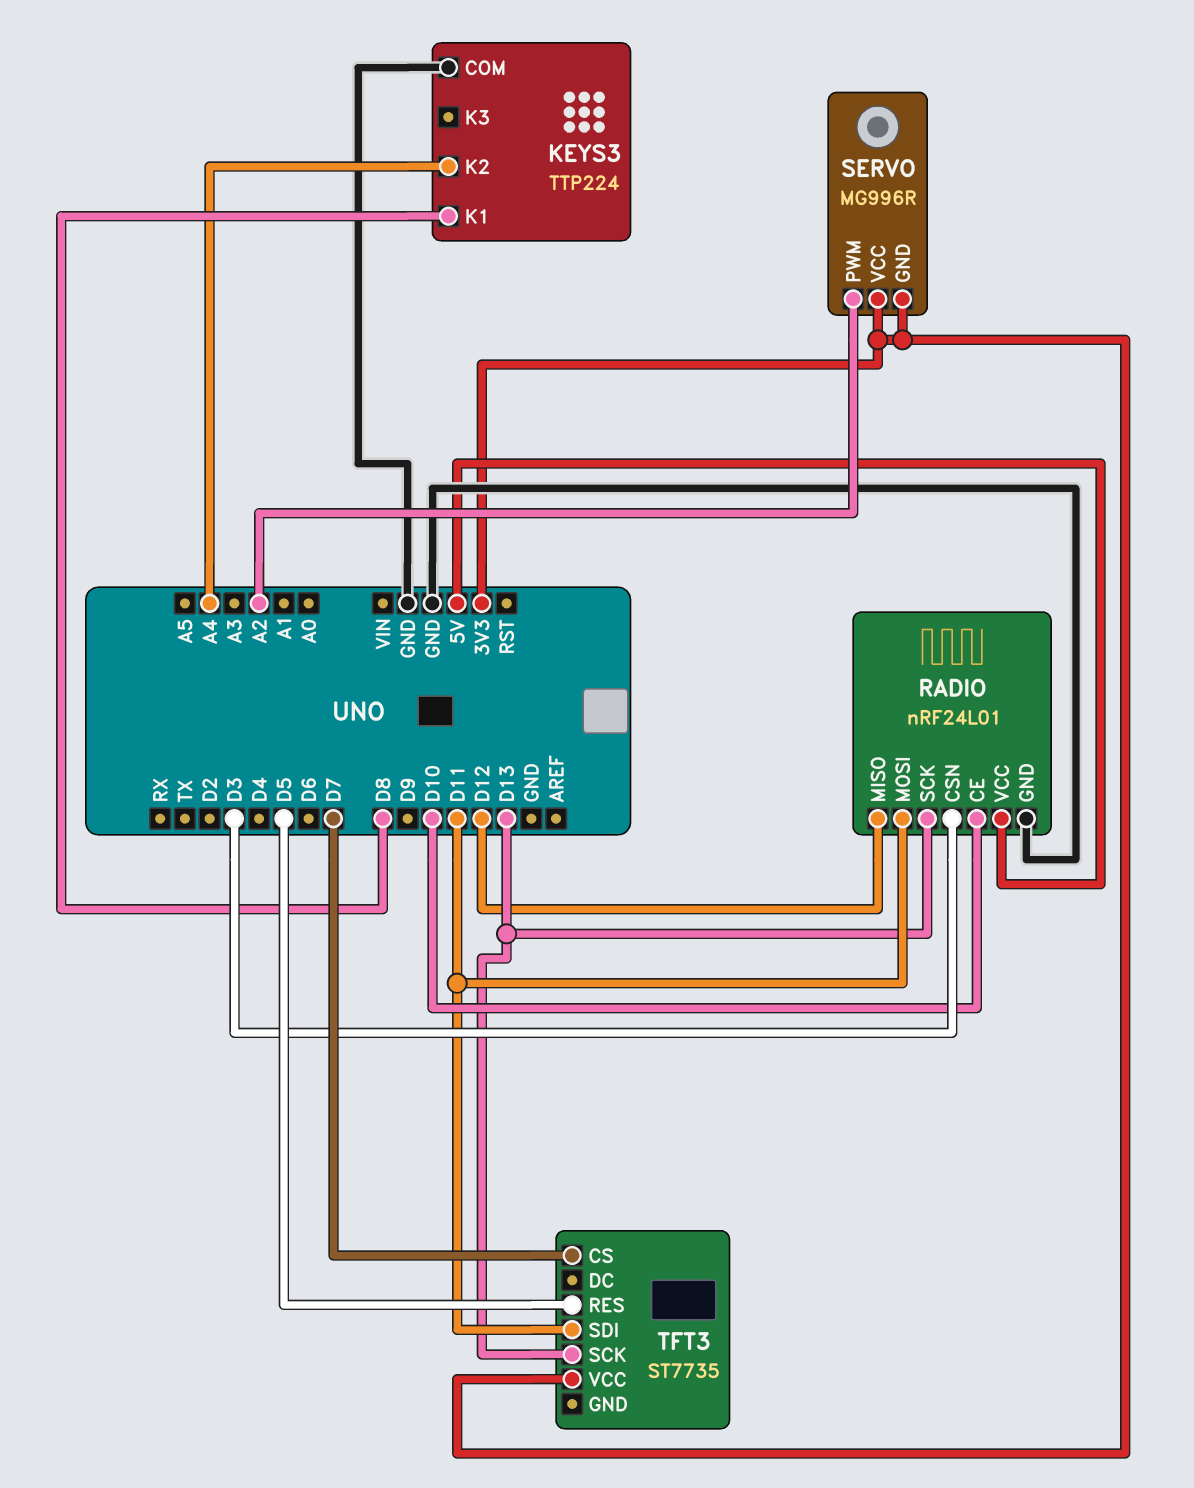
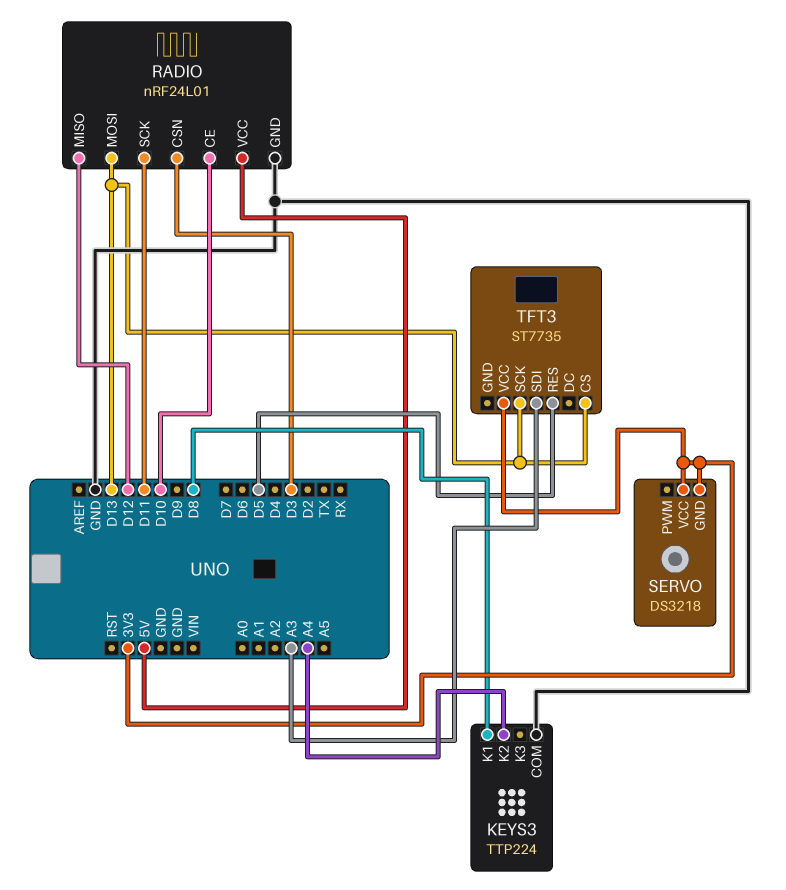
RADIO pin MOSI: D11 -> D13
RADIO pin SCK: D13 -> D11
SERVO: MG996R -> DS3218
SERVO pin PWM: A2 -> none
TFT3 pin CS: D7 -> D13
TFT3 pin SDI: D11 -> A3

